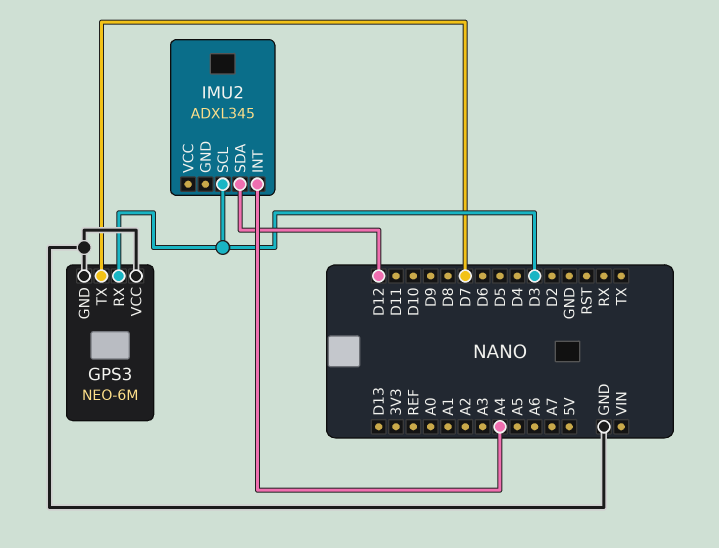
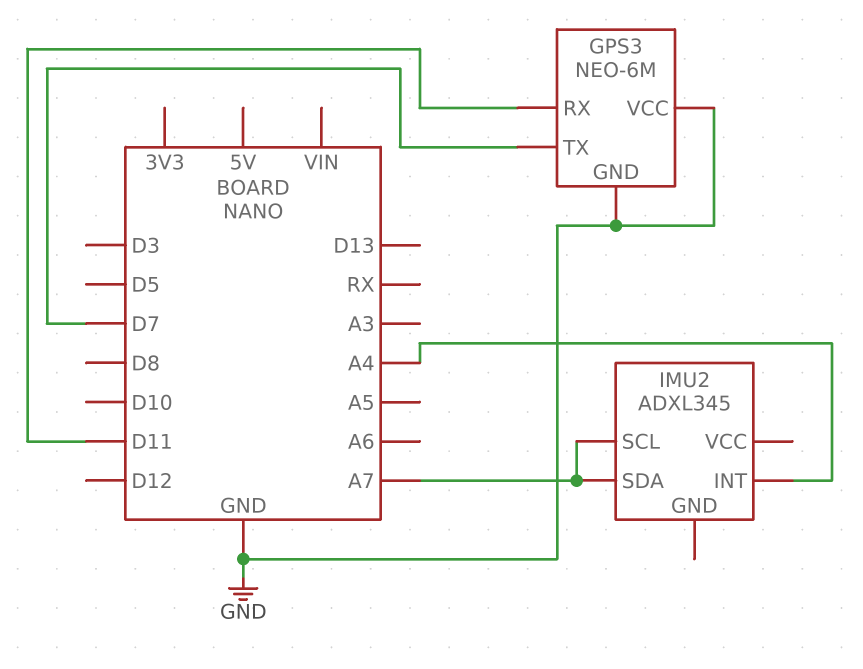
GPS3 pin RX: D3 -> D11
IMU2 pin SCL: D3 -> A7
IMU2 pin SDA: D12 -> A7

